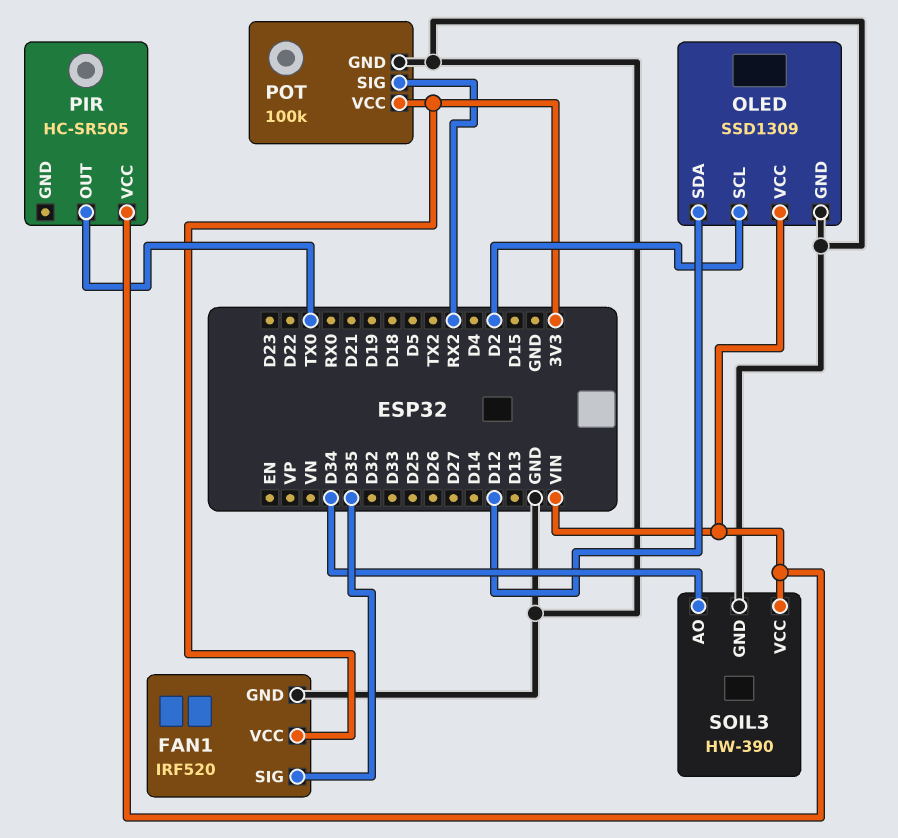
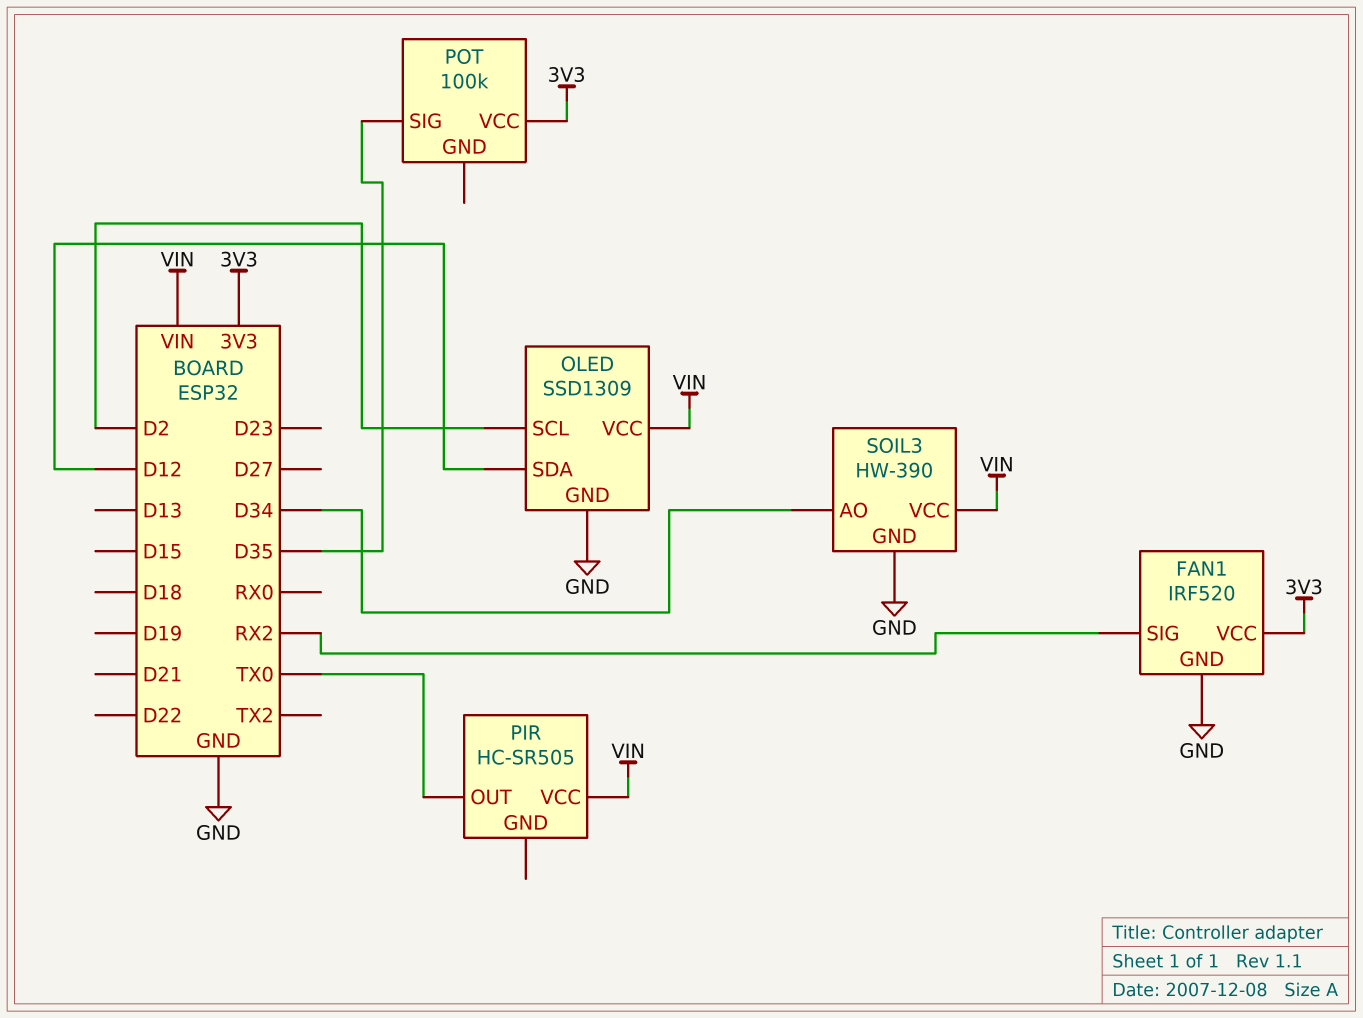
FAN1 pin SIG: D35 -> RX2
POT pin GND: GND -> none
POT pin SIG: RX2 -> D35

